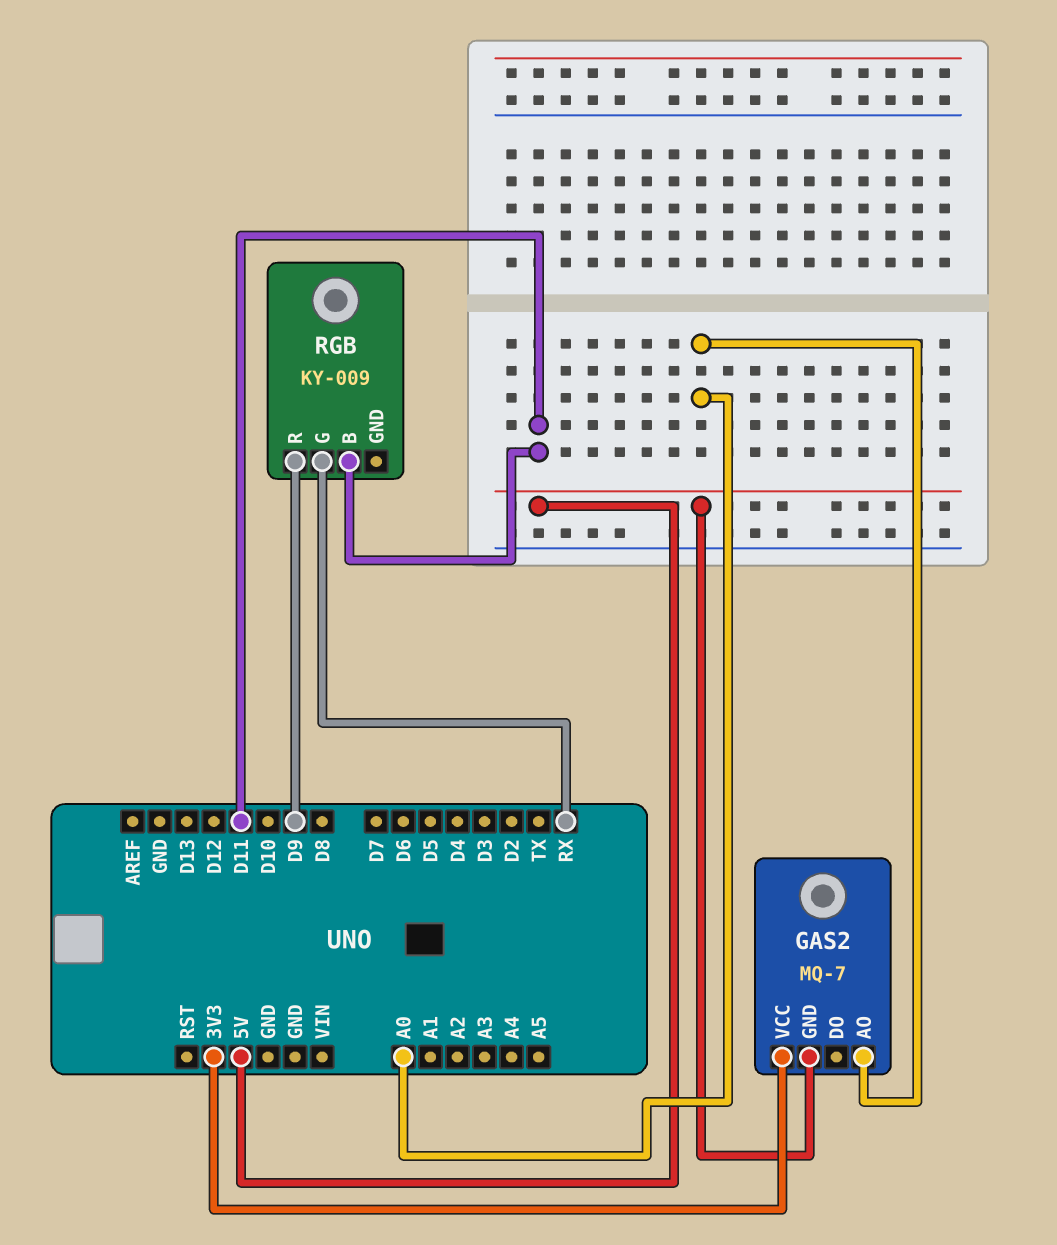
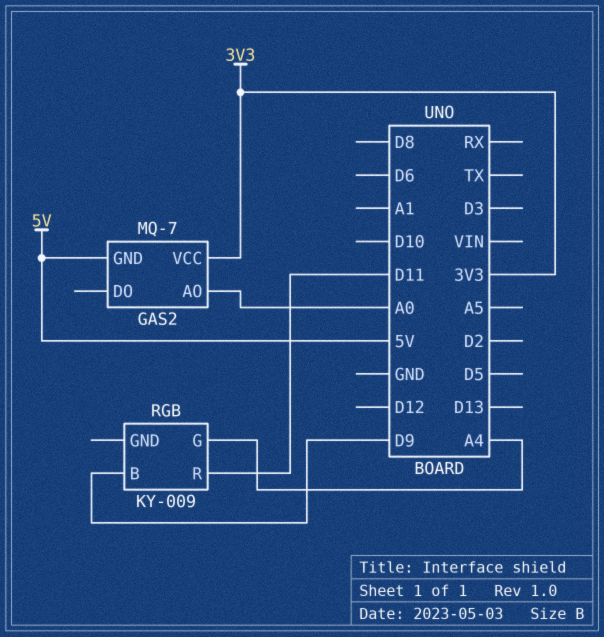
RGB pin B: D11 -> D9
RGB pin G: RX -> A4
RGB pin R: D9 -> D11

